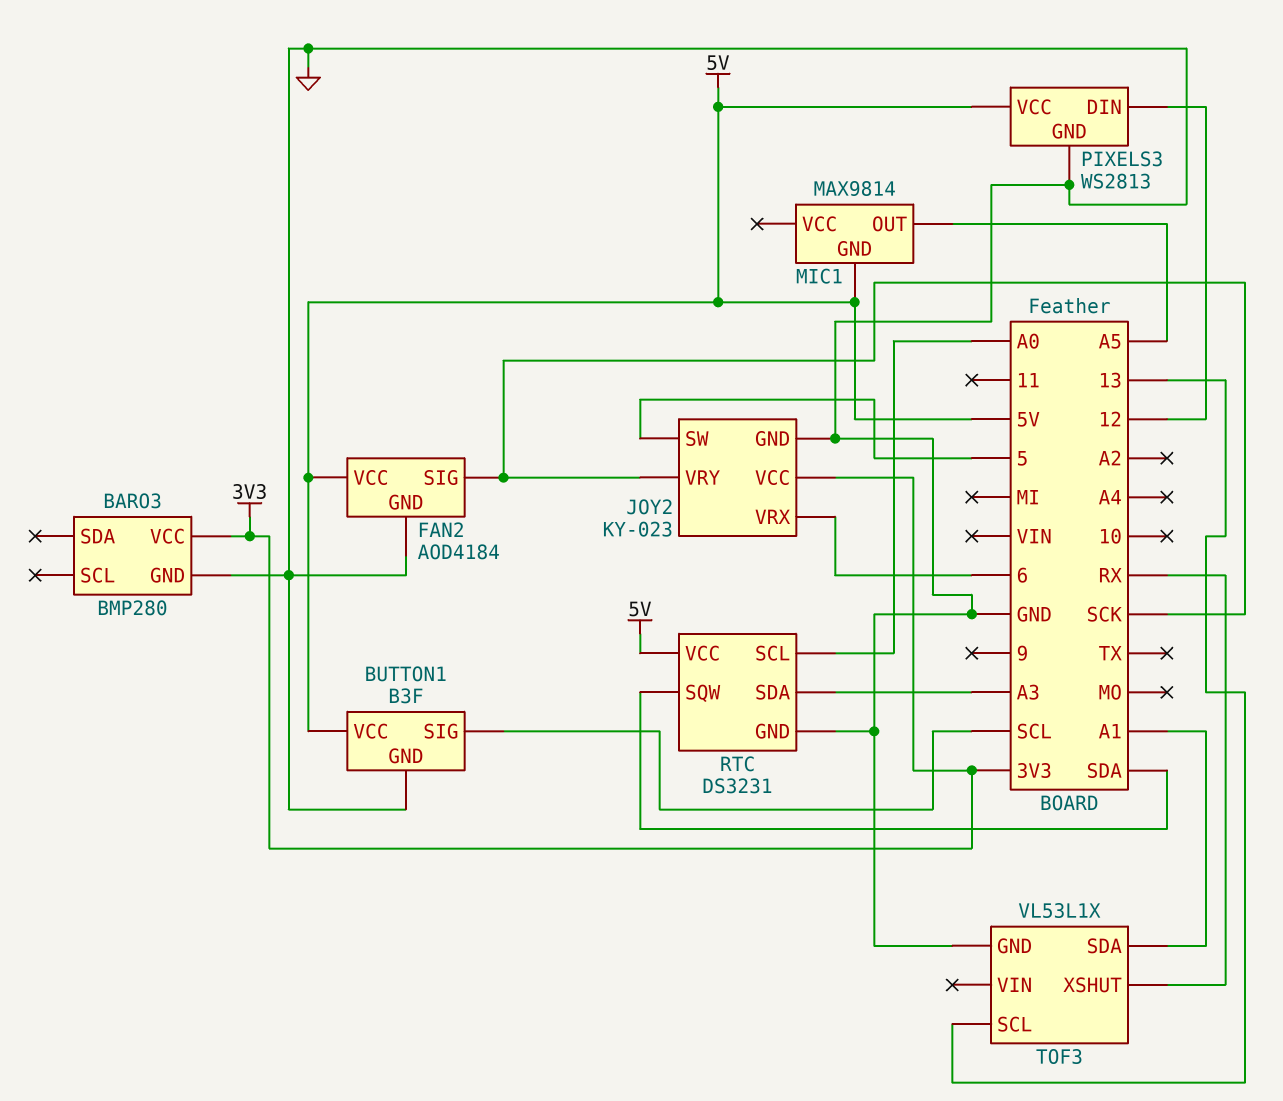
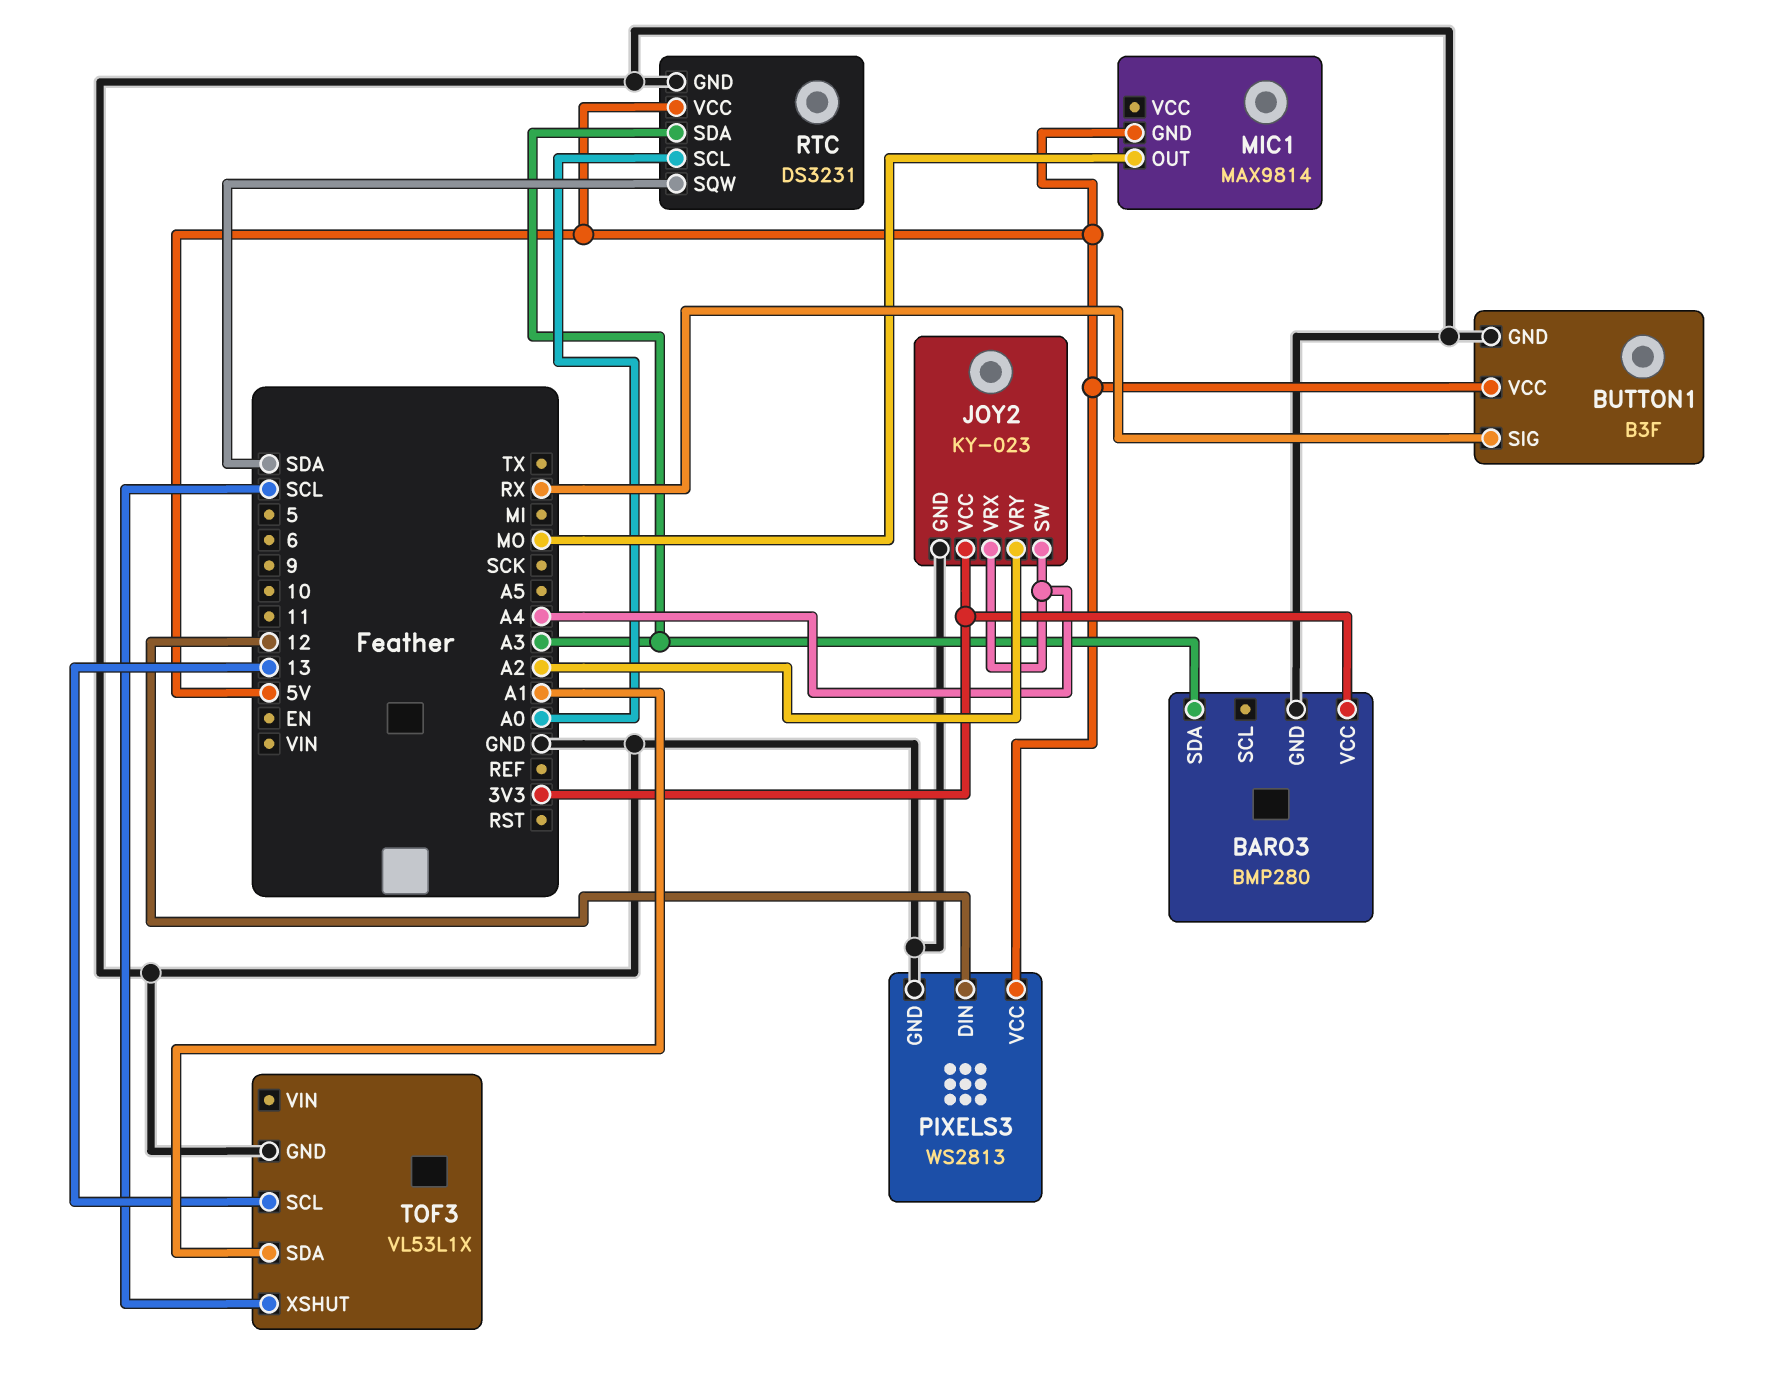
BARO3 pin SDA: none -> A3
BUTTON1 pin SIG: SCL -> RX
FAN2: AOD4184 -> none
FAN2 pin GND: GND -> none
FAN2 pin SIG: SCK -> none
FAN2 pin VCC: 5V -> none
JOY2 pin SW: 5 -> A4
JOY2 pin VRX: 6 -> A4
JOY2 pin VRY: SCK -> A2
MIC1 pin OUT: A5 -> MO
TOF3 pin XSHUT: RX -> SCL

